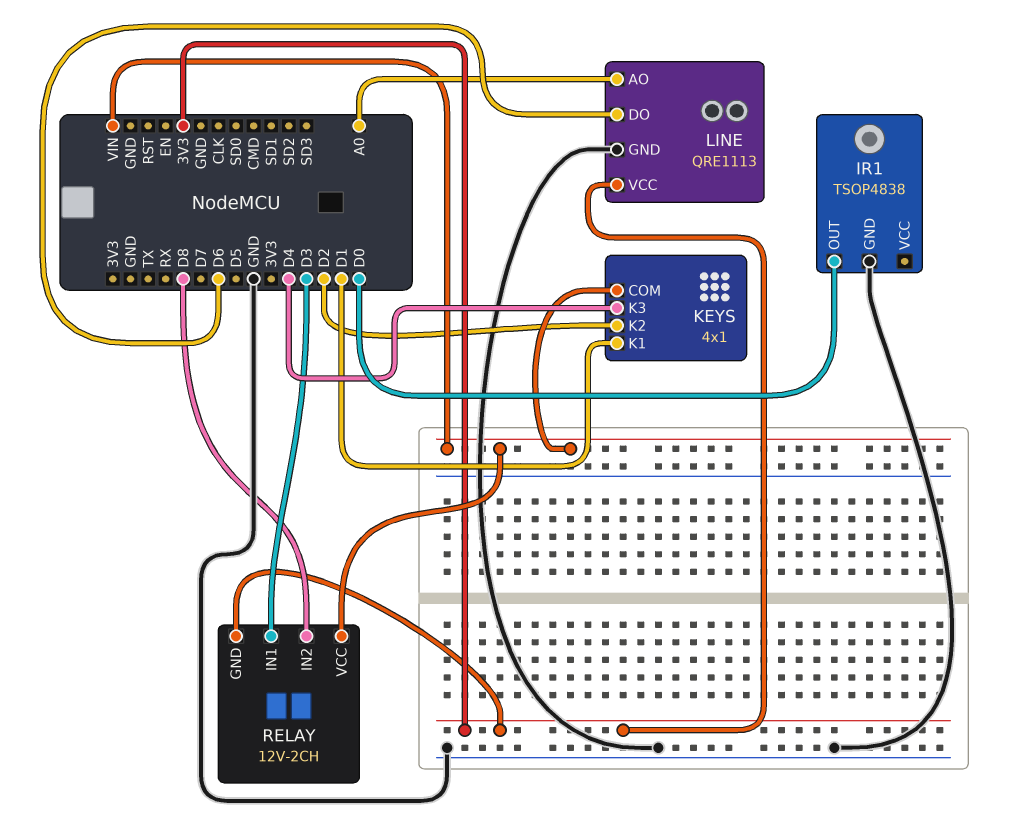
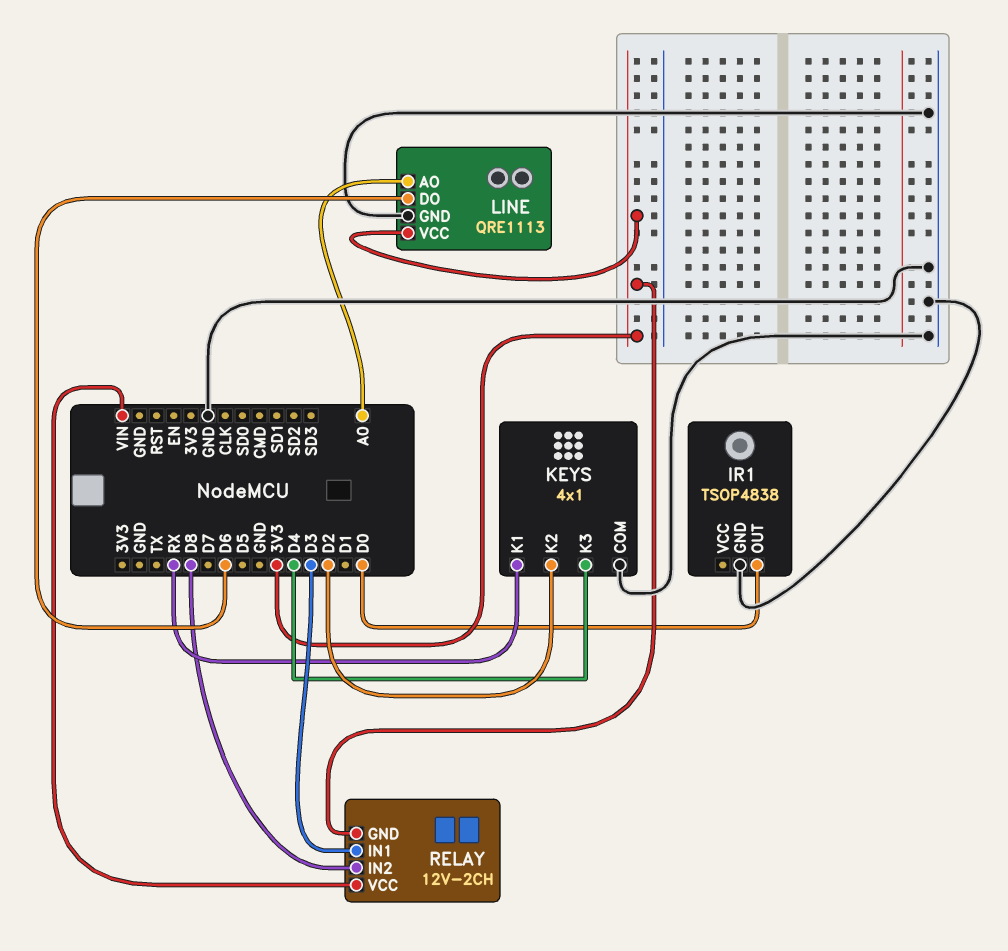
KEYS pin COM: VIN -> GND
KEYS pin K1: D1 -> RX

